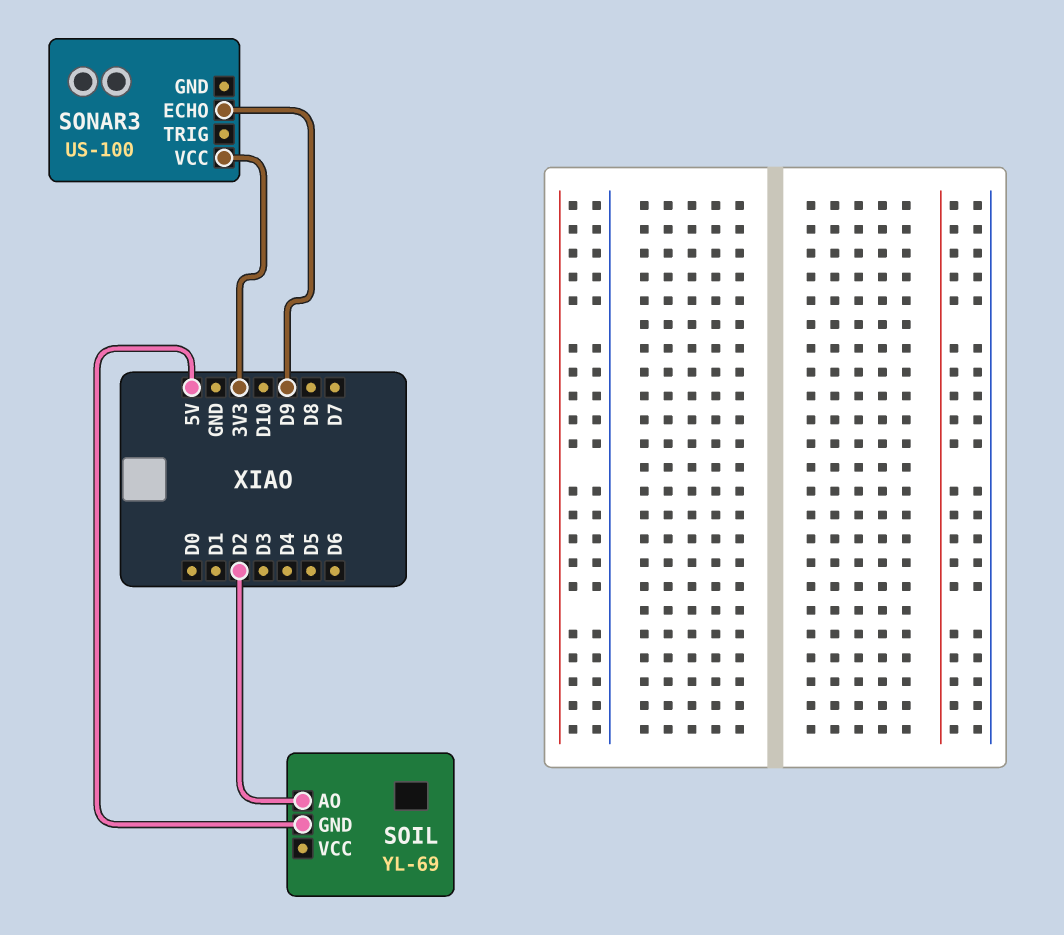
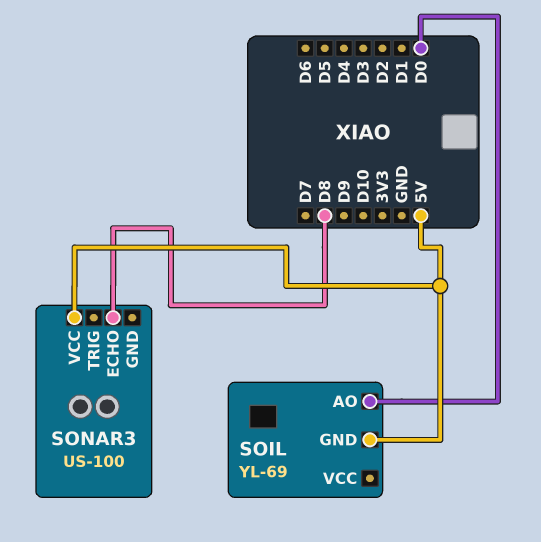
SOIL pin AO: D2 -> D0
SONAR3 pin ECHO: D9 -> D8
SONAR3 pin VCC: 3V3 -> 5V

